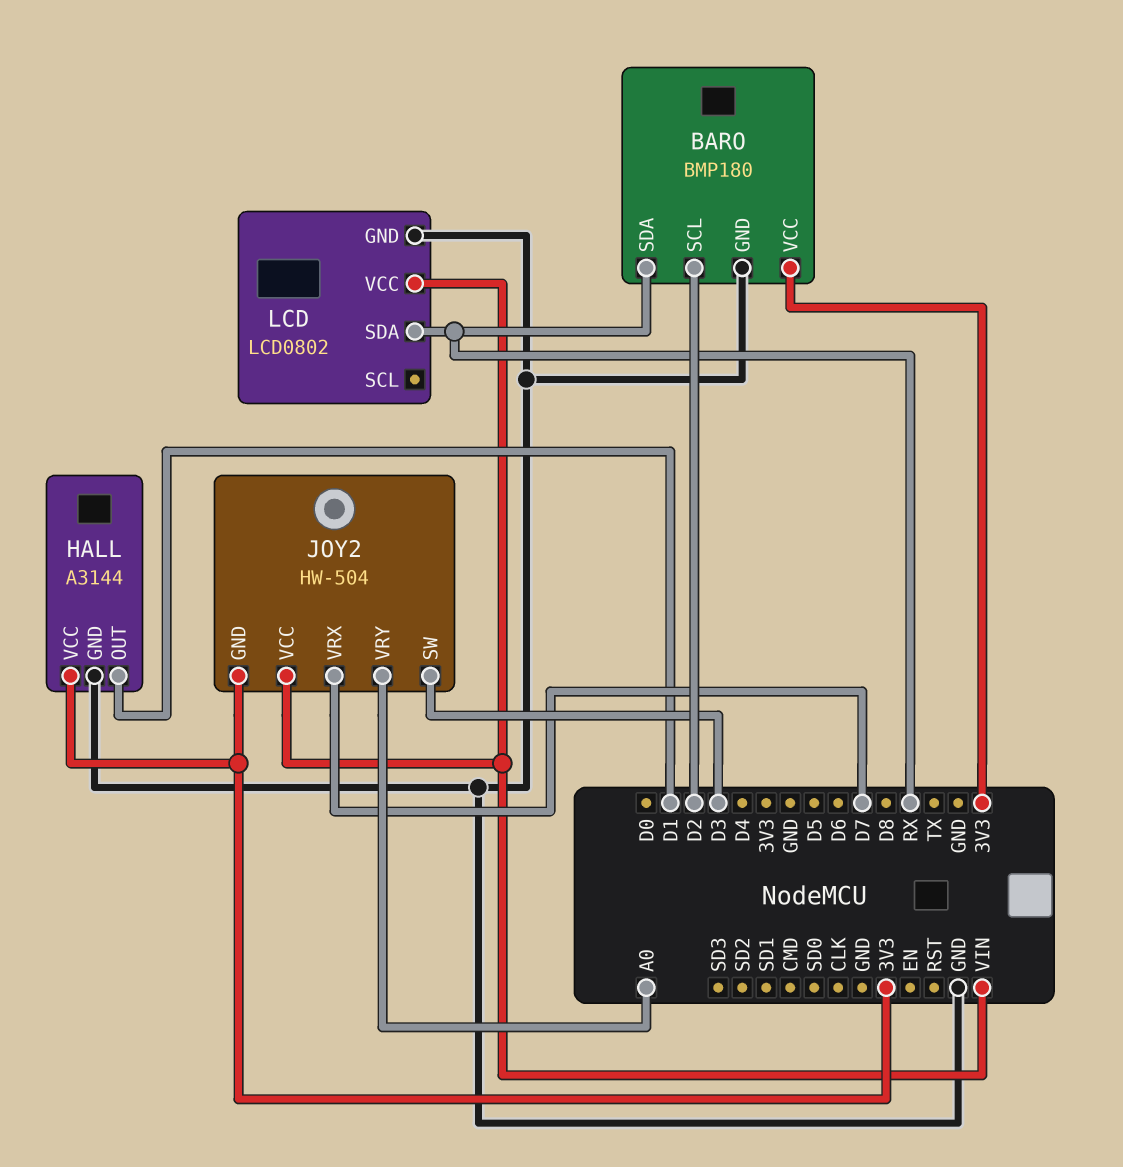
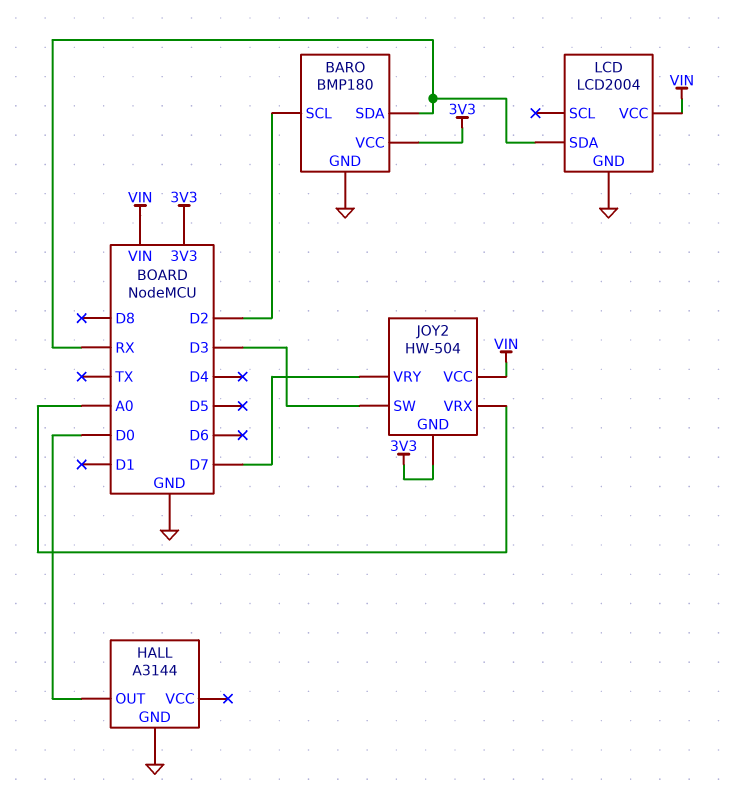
HALL pin OUT: D1 -> D0
HALL pin VCC: 3V3 -> none
JOY2 pin VRX: D7 -> A0
JOY2 pin VRY: A0 -> D7
LCD: LCD0802 -> LCD2004

